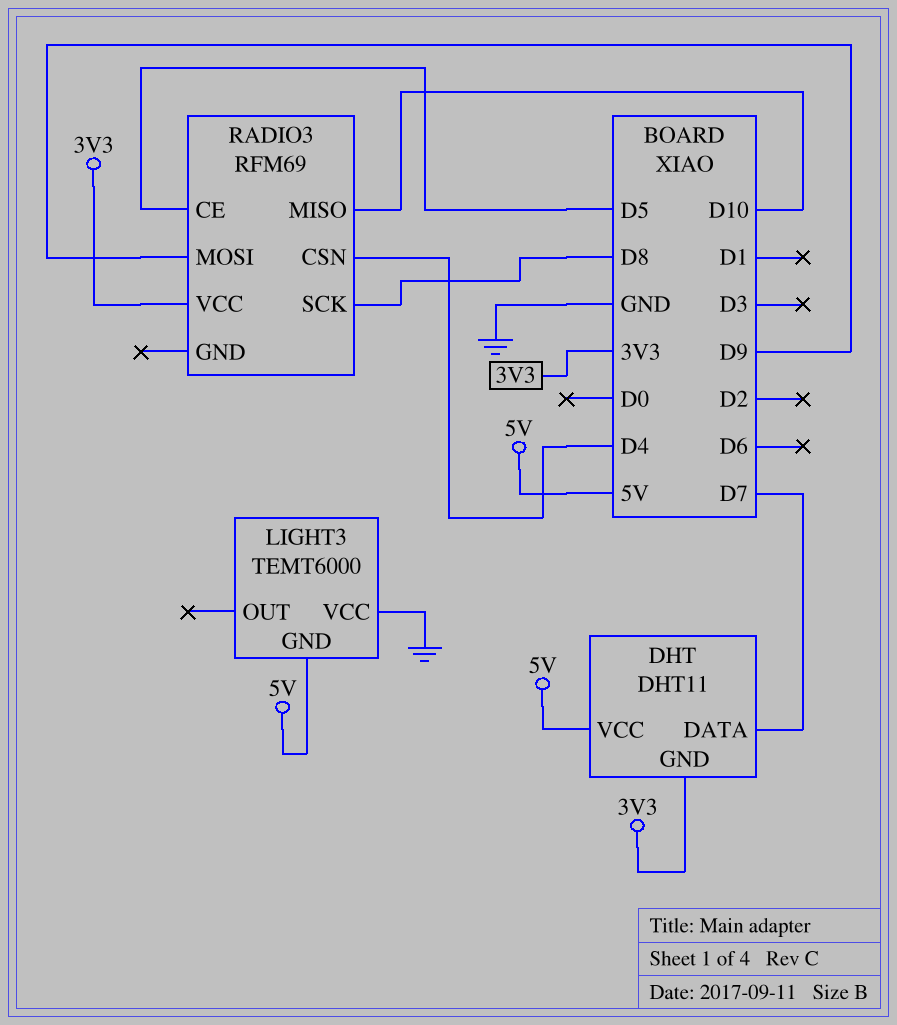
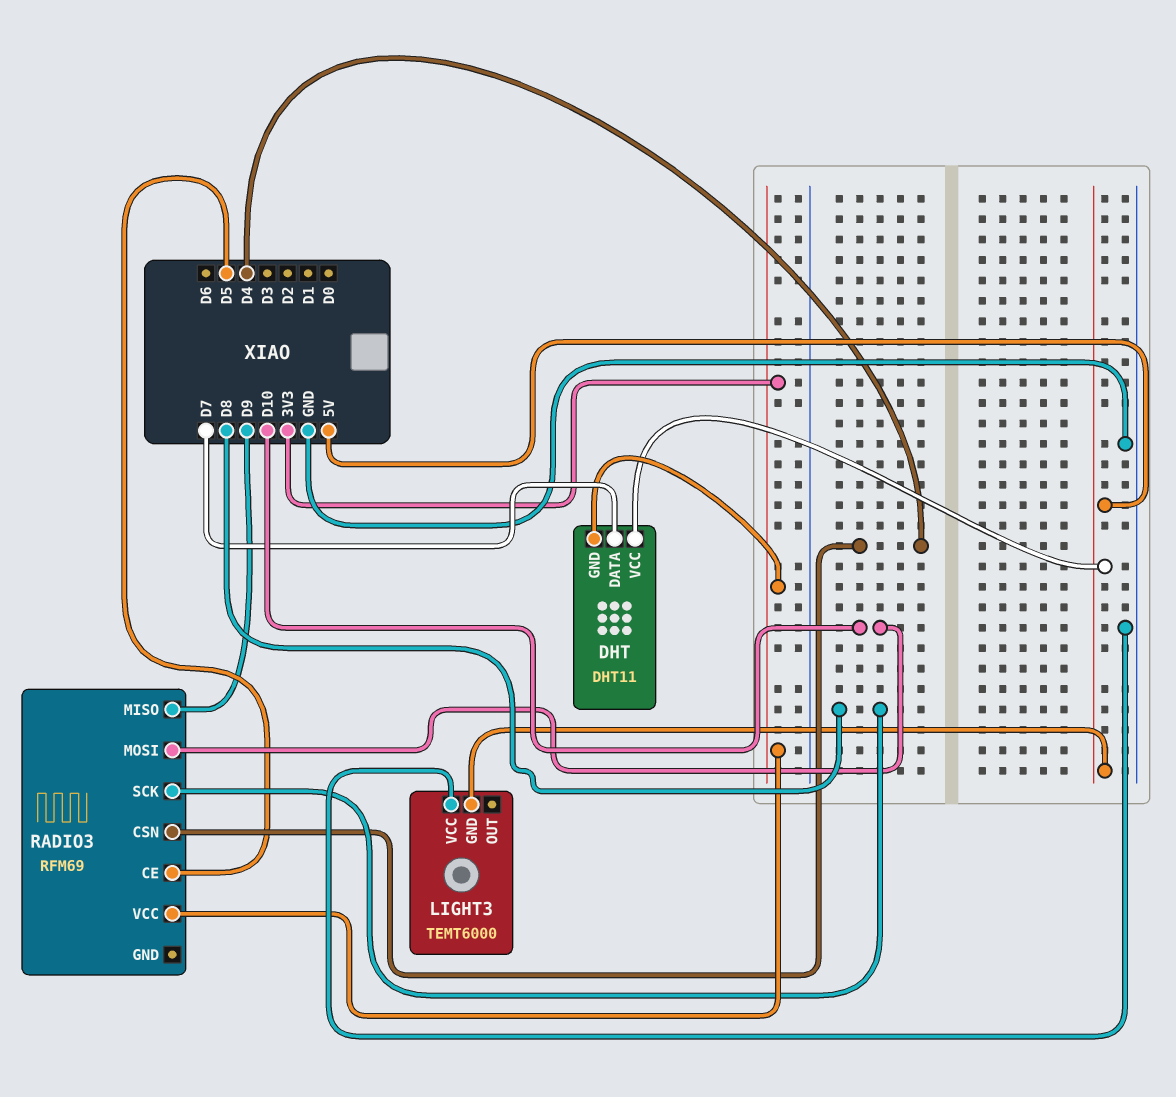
RADIO3 pin MISO: D10 -> D9
RADIO3 pin MOSI: D9 -> D10

